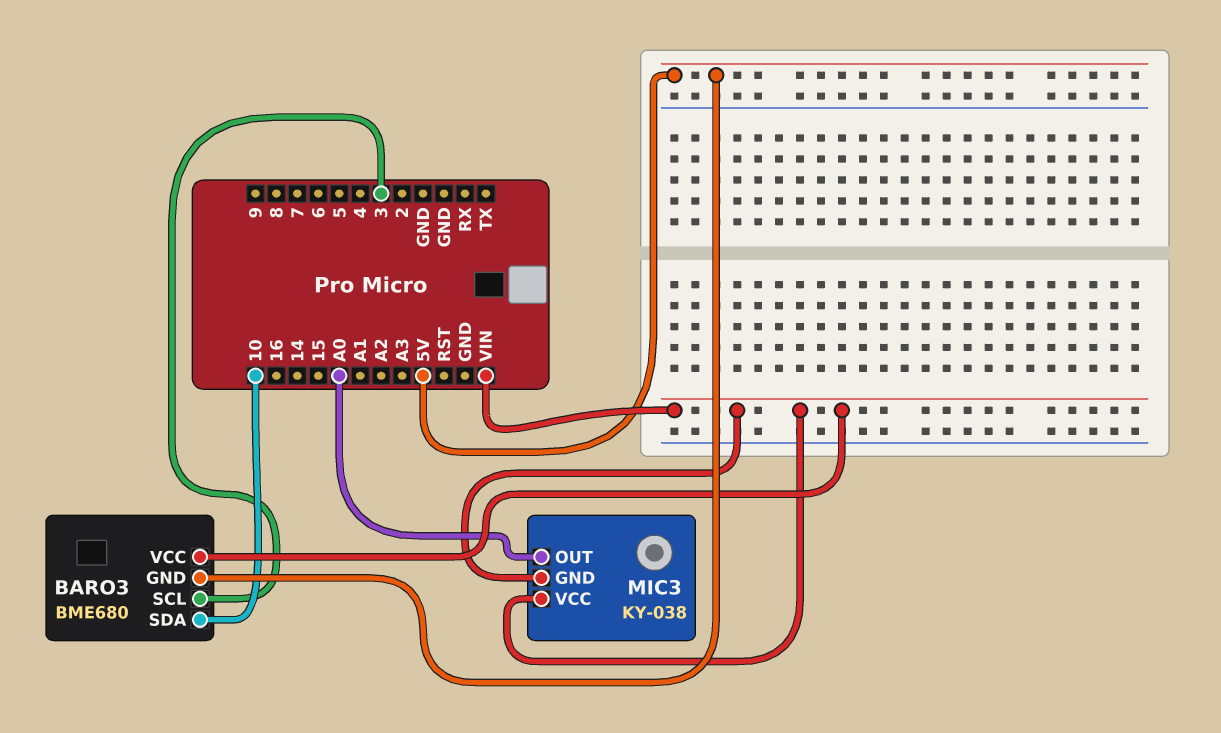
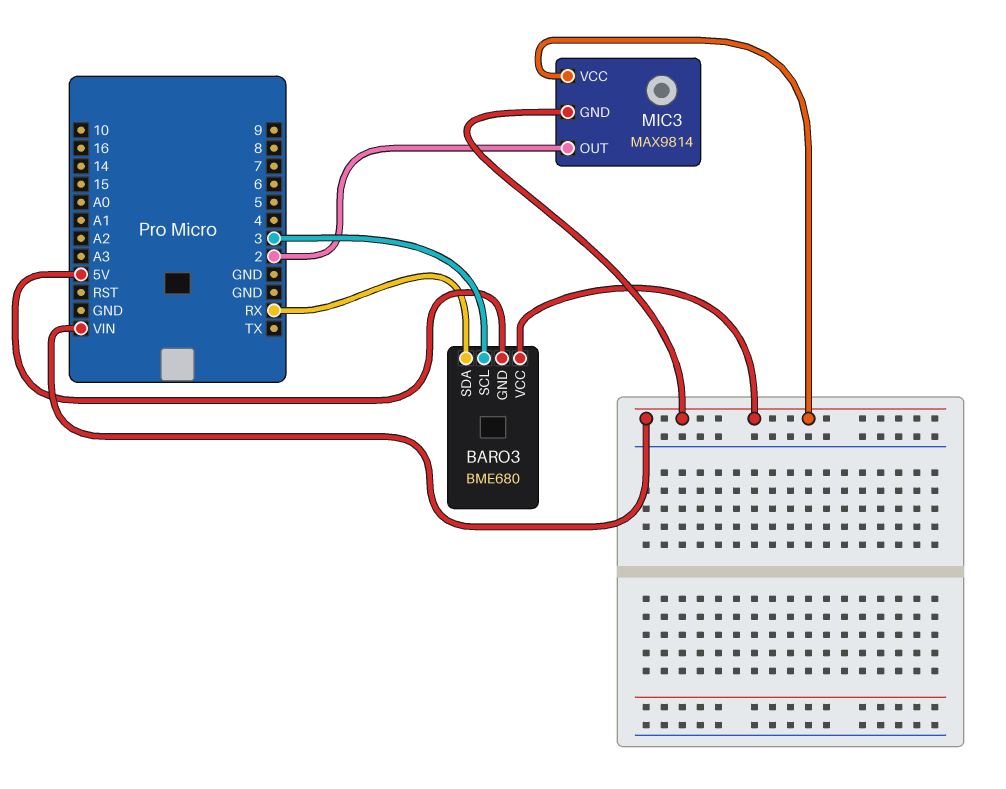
BARO3 pin SDA: 10 -> RX
MIC3: KY-038 -> MAX9814
MIC3 pin OUT: A0 -> 2

